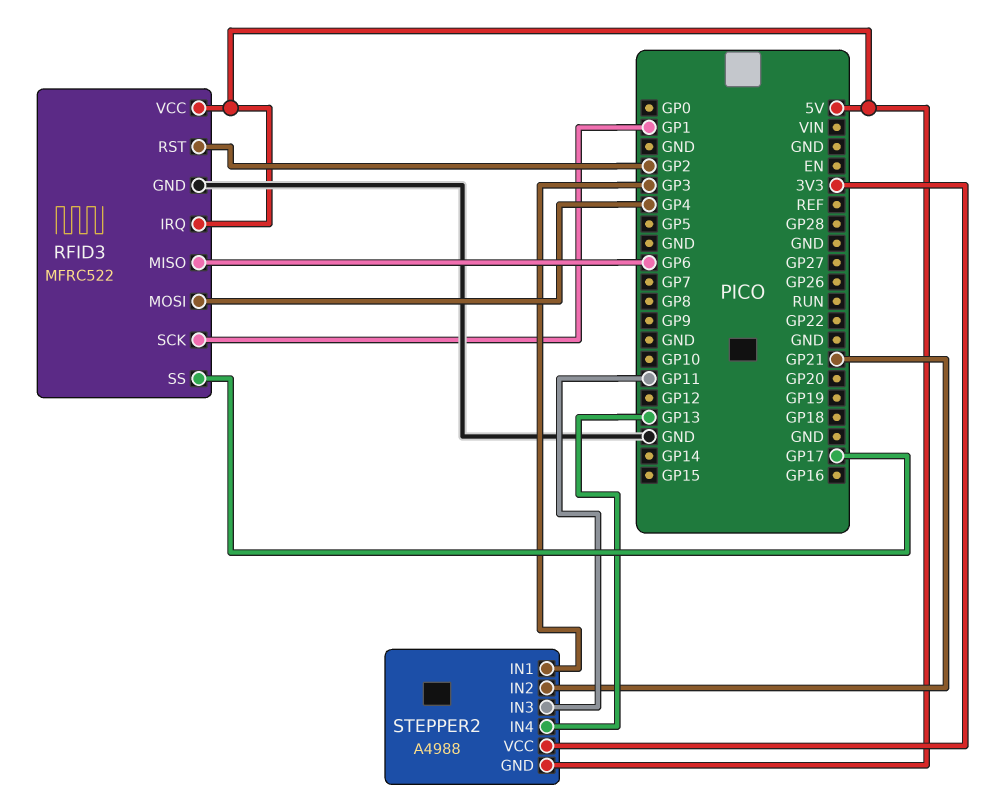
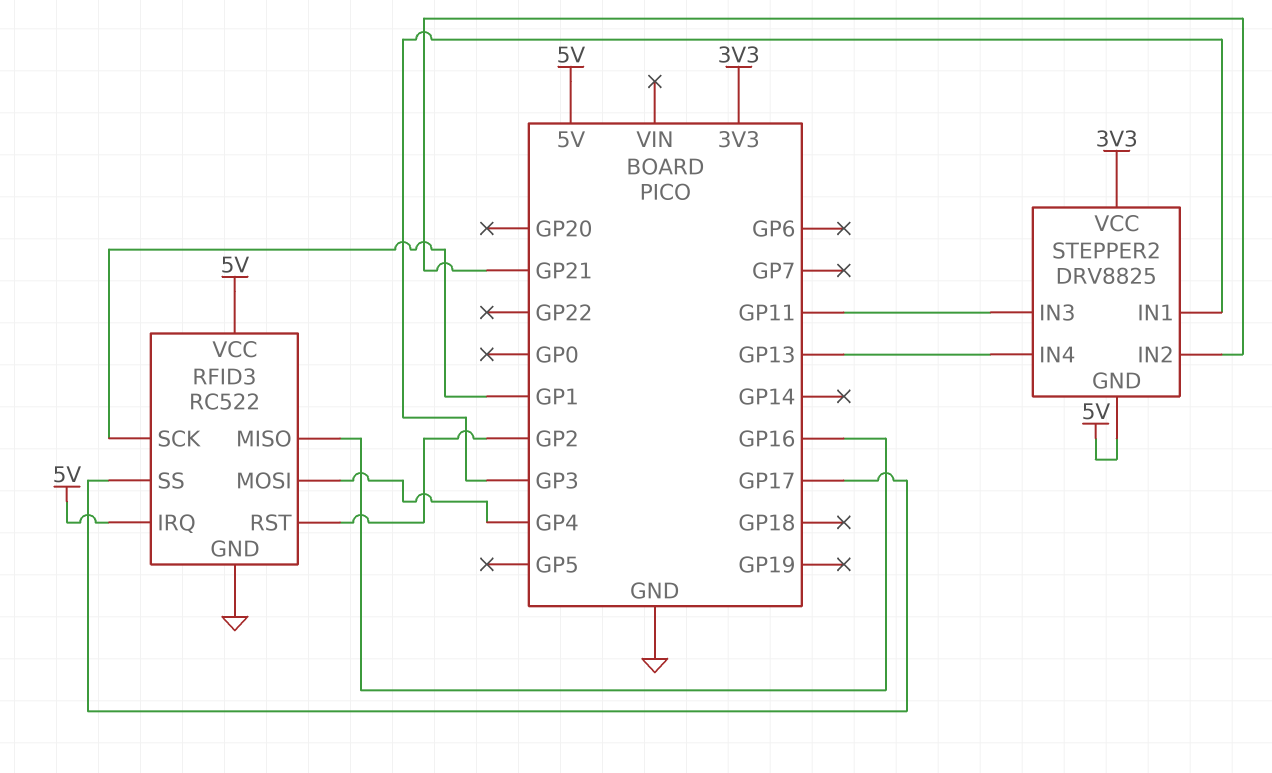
RFID3: MFRC522 -> RC522
RFID3 pin MISO: GP6 -> GP16
STEPPER2: A4988 -> DRV8825

